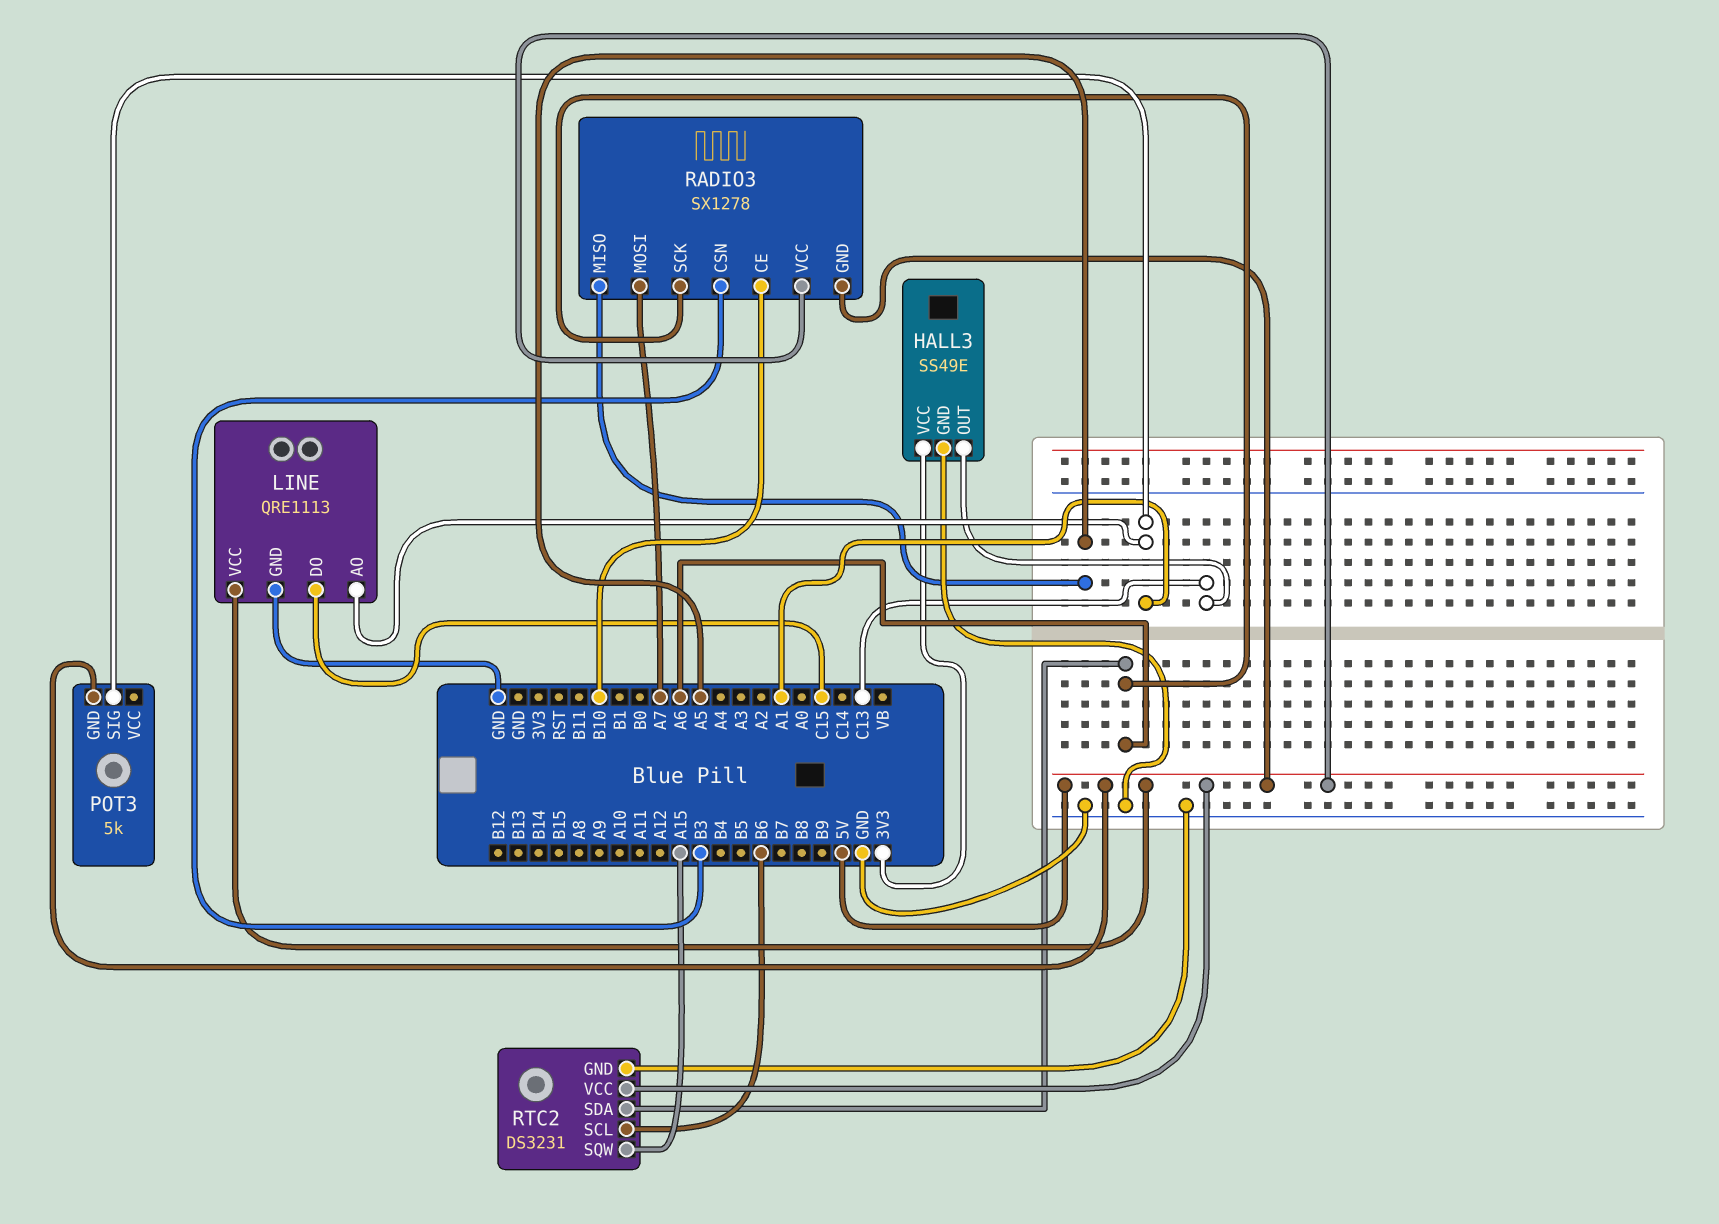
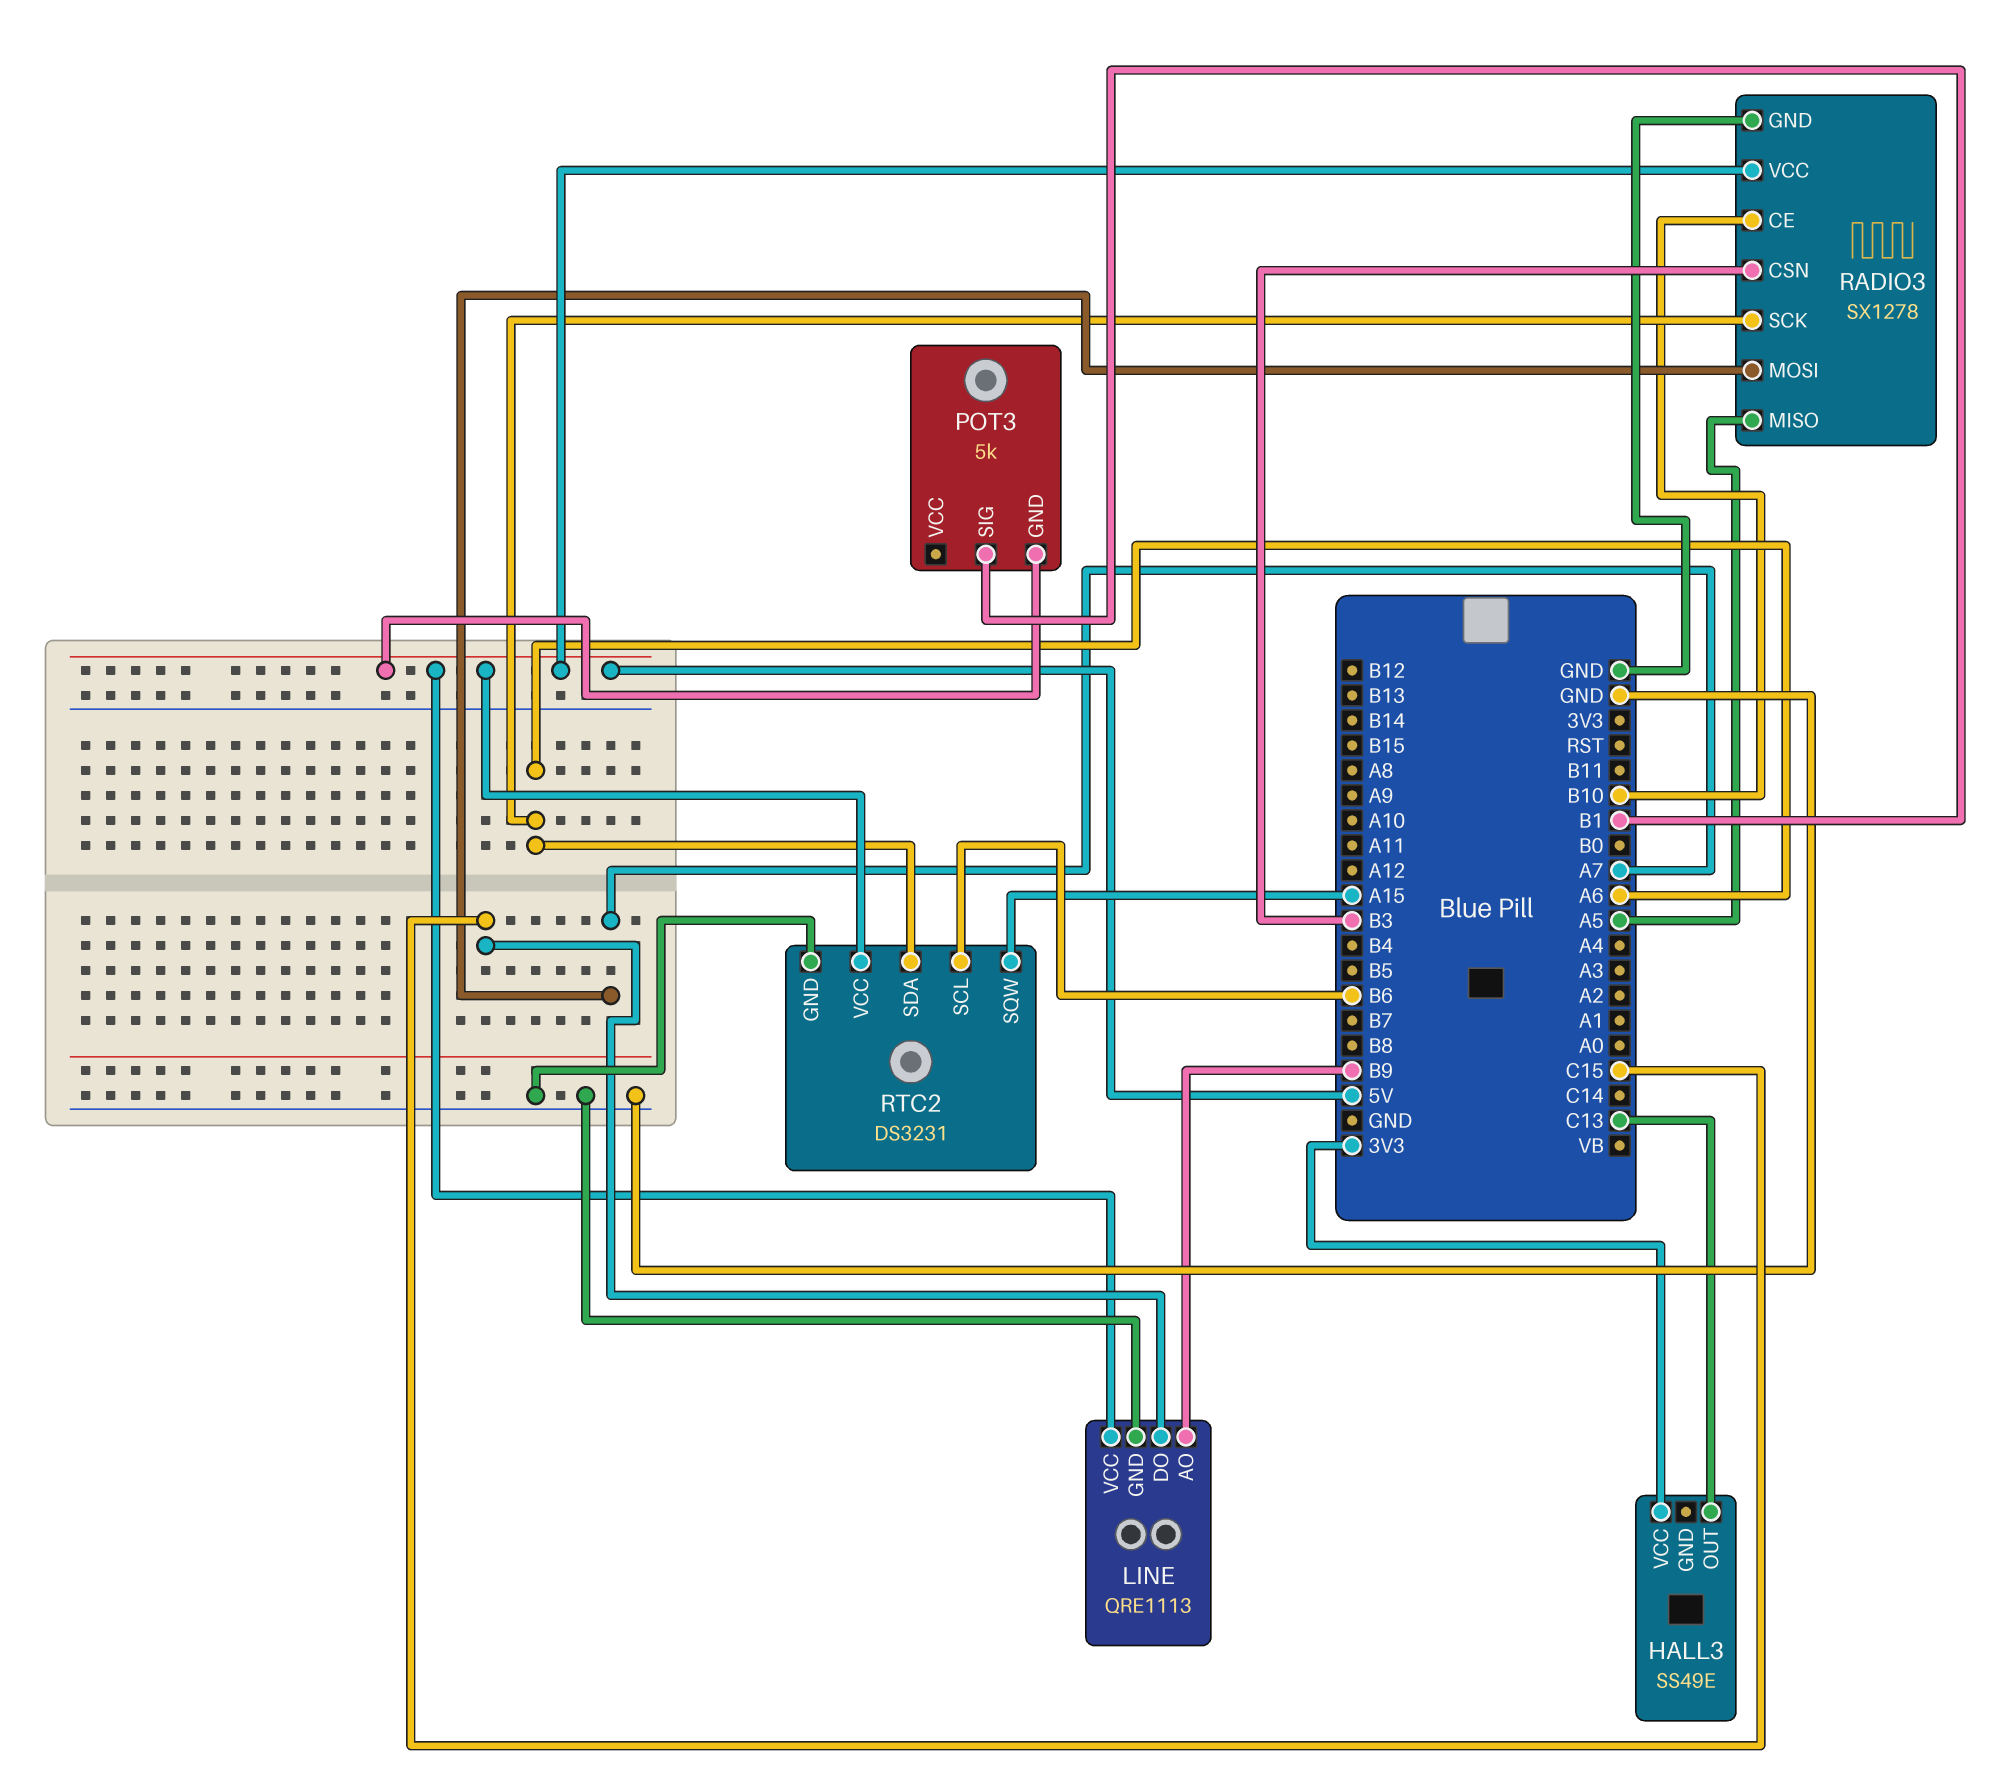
HALL3 pin GND: GND -> none
LINE pin AO: A1 -> B9
POT3 pin SIG: A1 -> B1
RADIO3 pin GND: 5V -> GND

